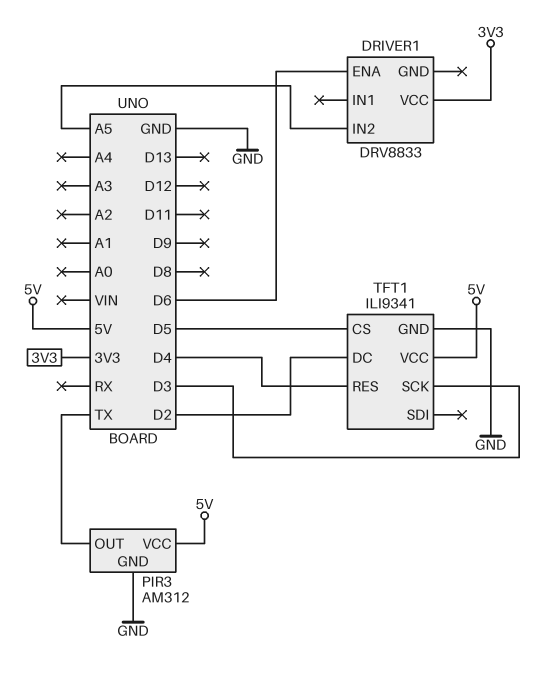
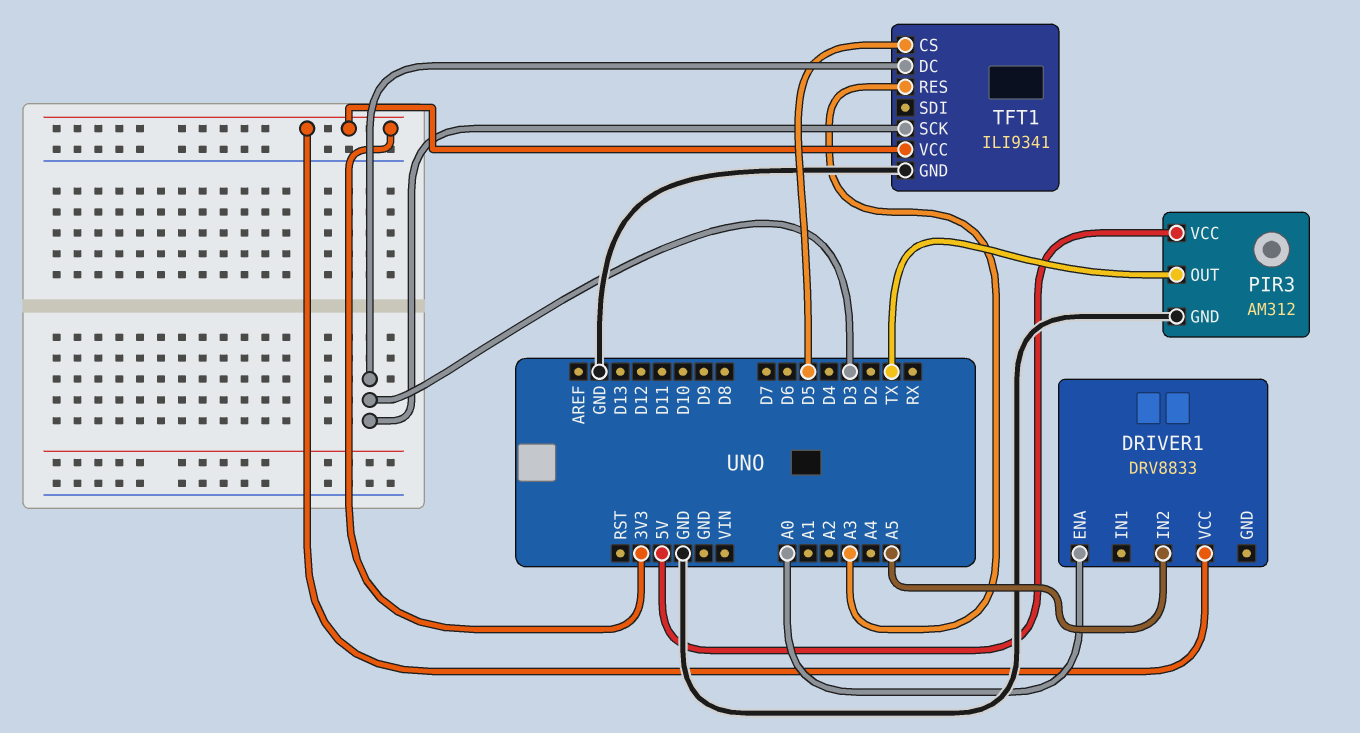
DRIVER1 pin ENA: D6 -> A0
TFT1 pin DC: D2 -> D3
TFT1 pin RES: D4 -> A3
TFT1 pin VCC: 5V -> 3V3

